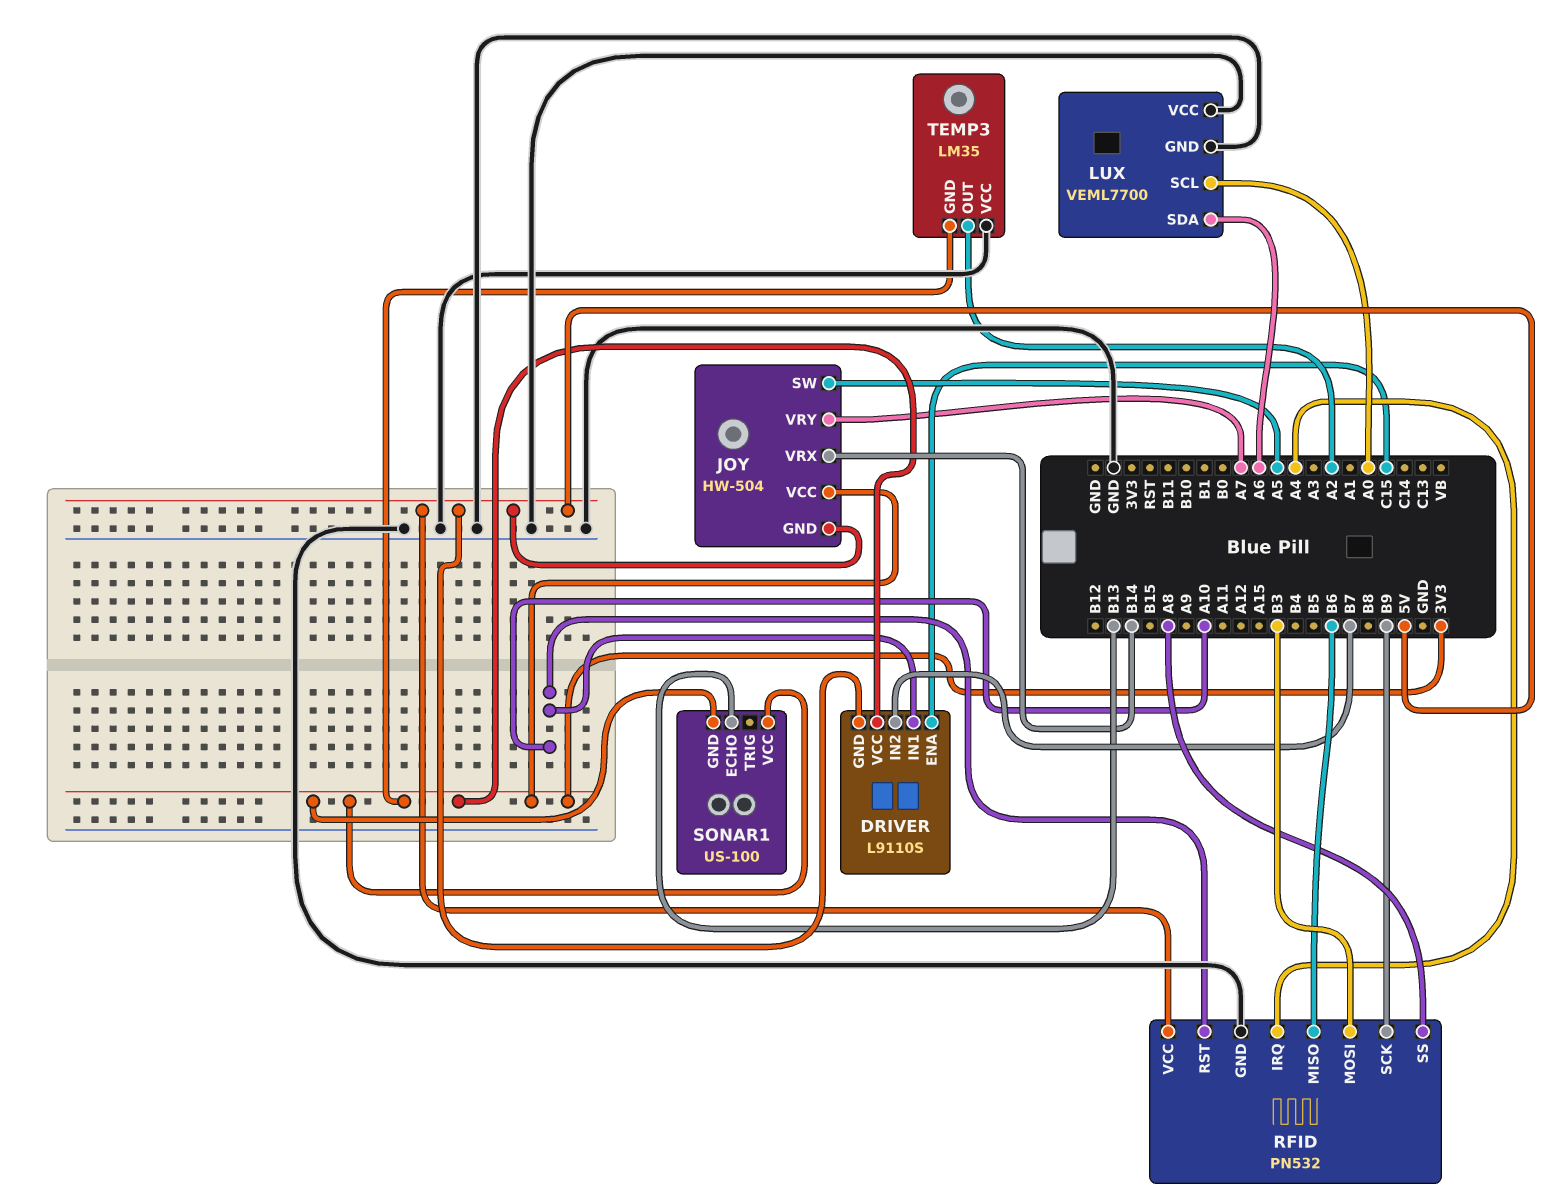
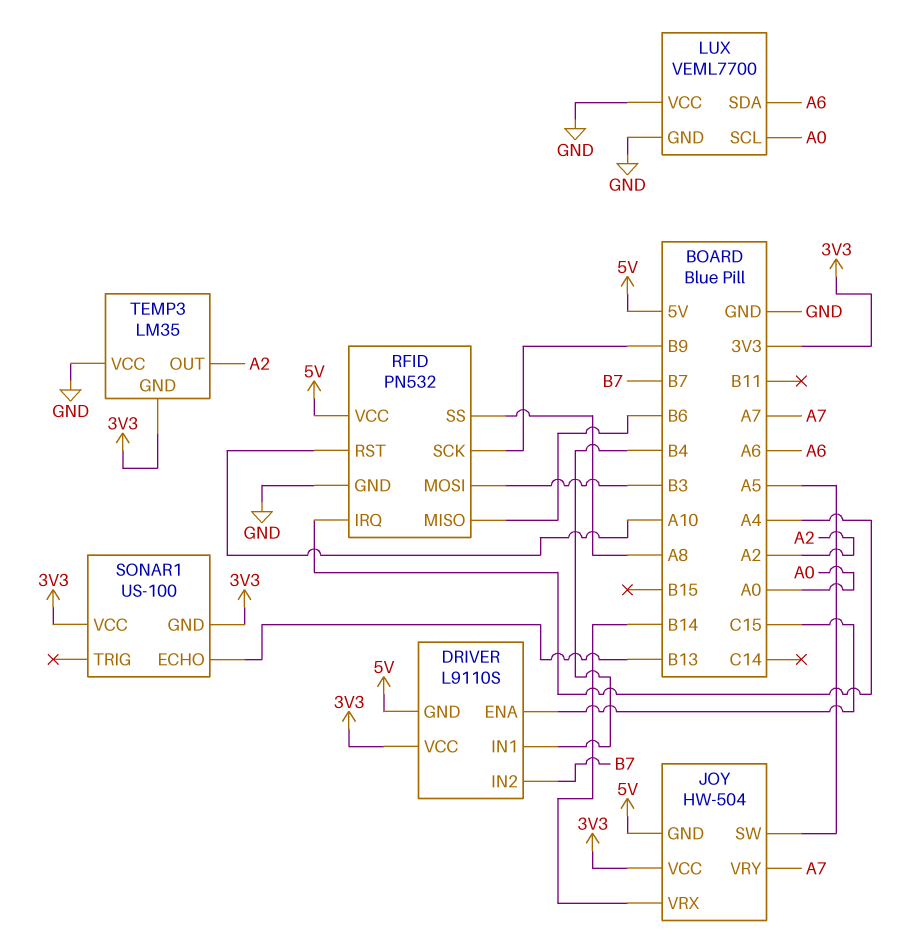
DRIVER pin IN1: A10 -> B4

